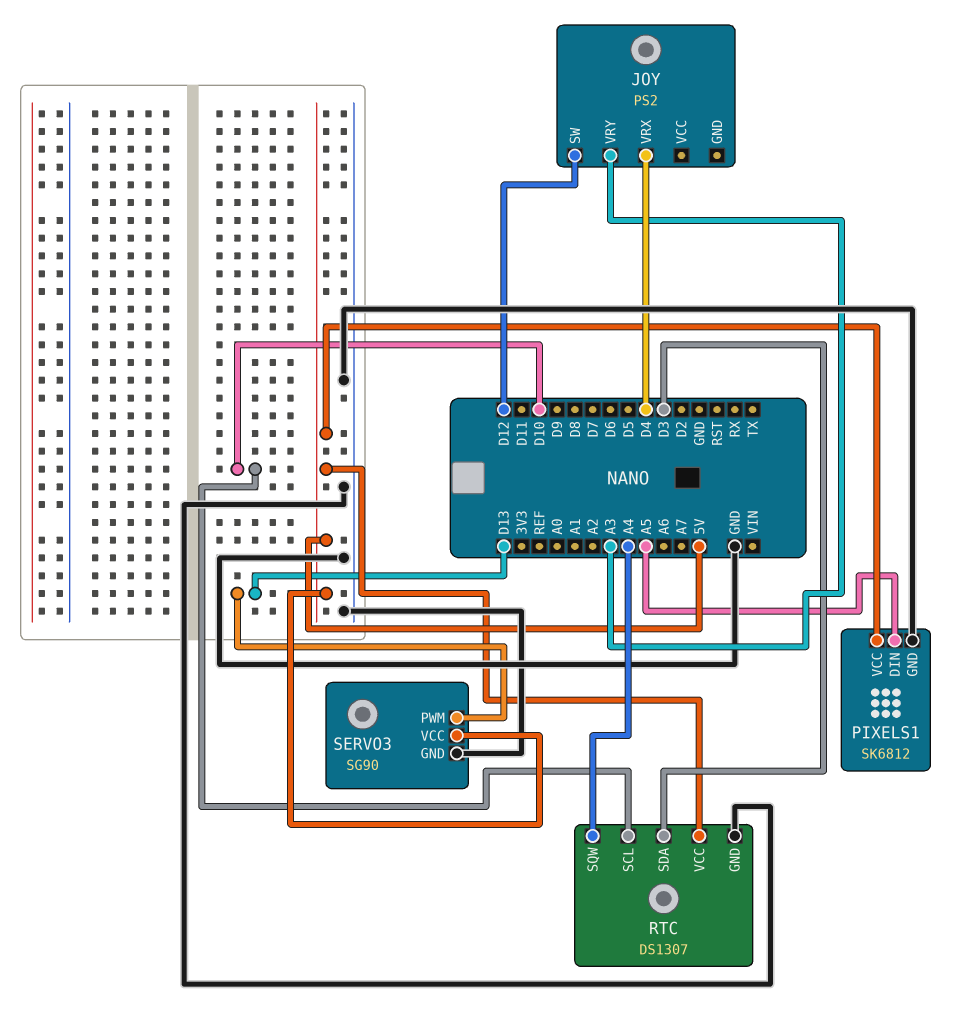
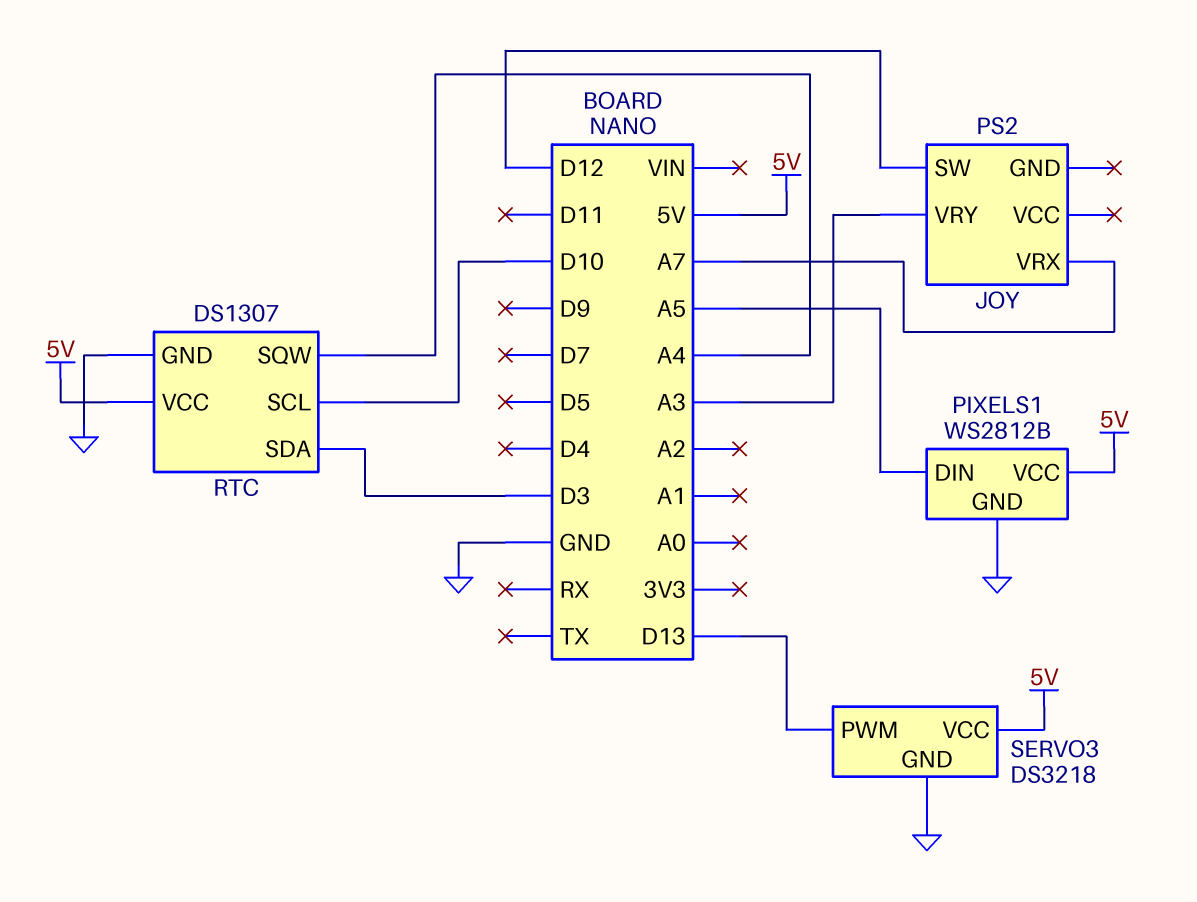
JOY pin VRX: D4 -> A7
PIXELS1: SK6812 -> WS2812B
SERVO3: SG90 -> DS3218

